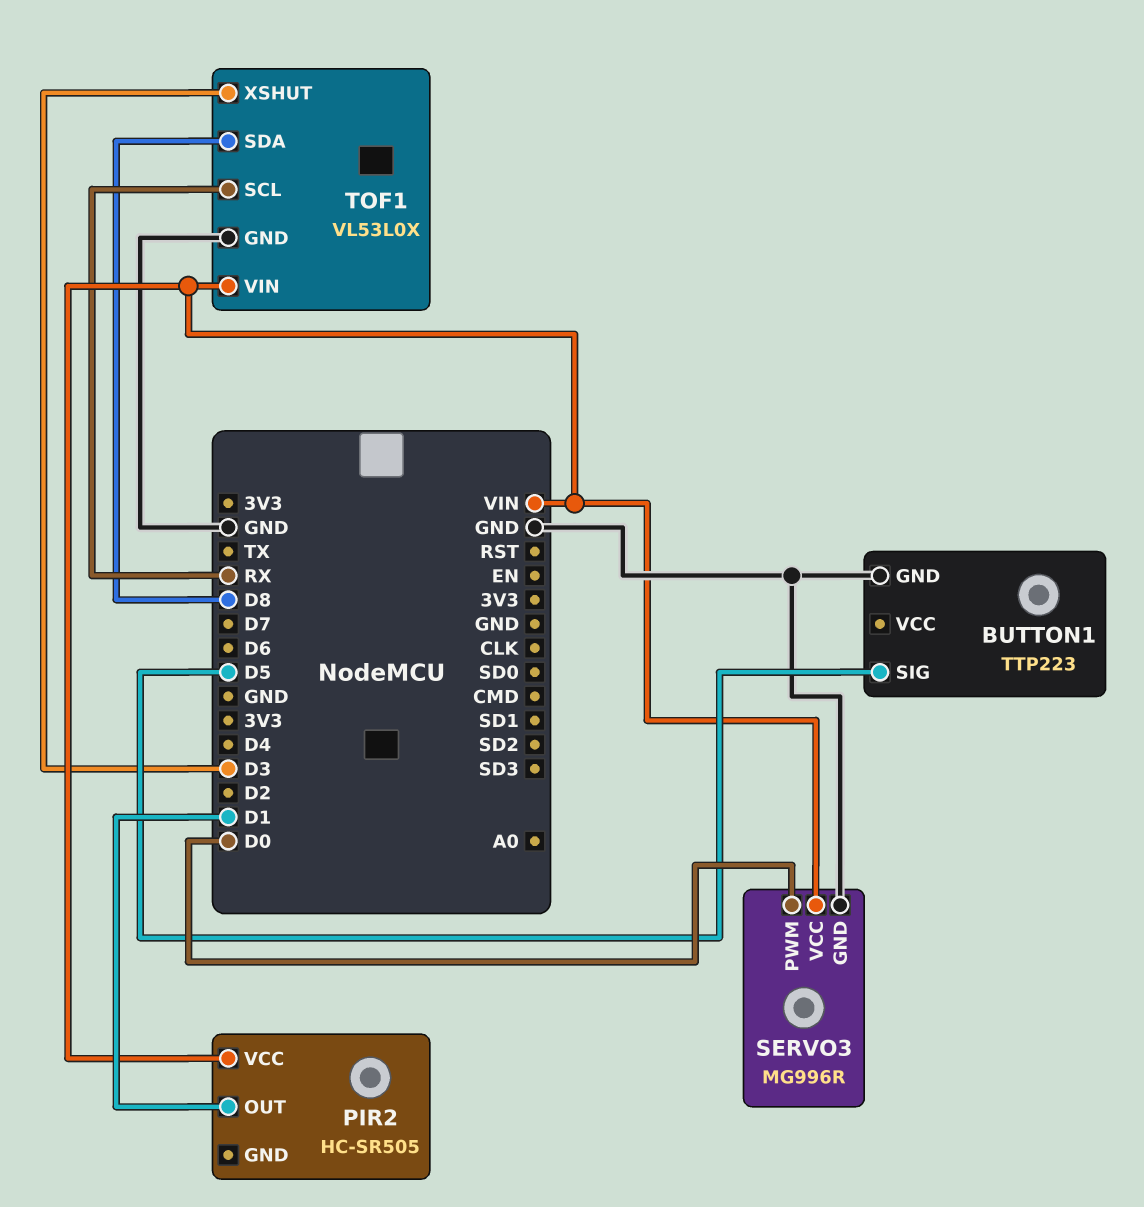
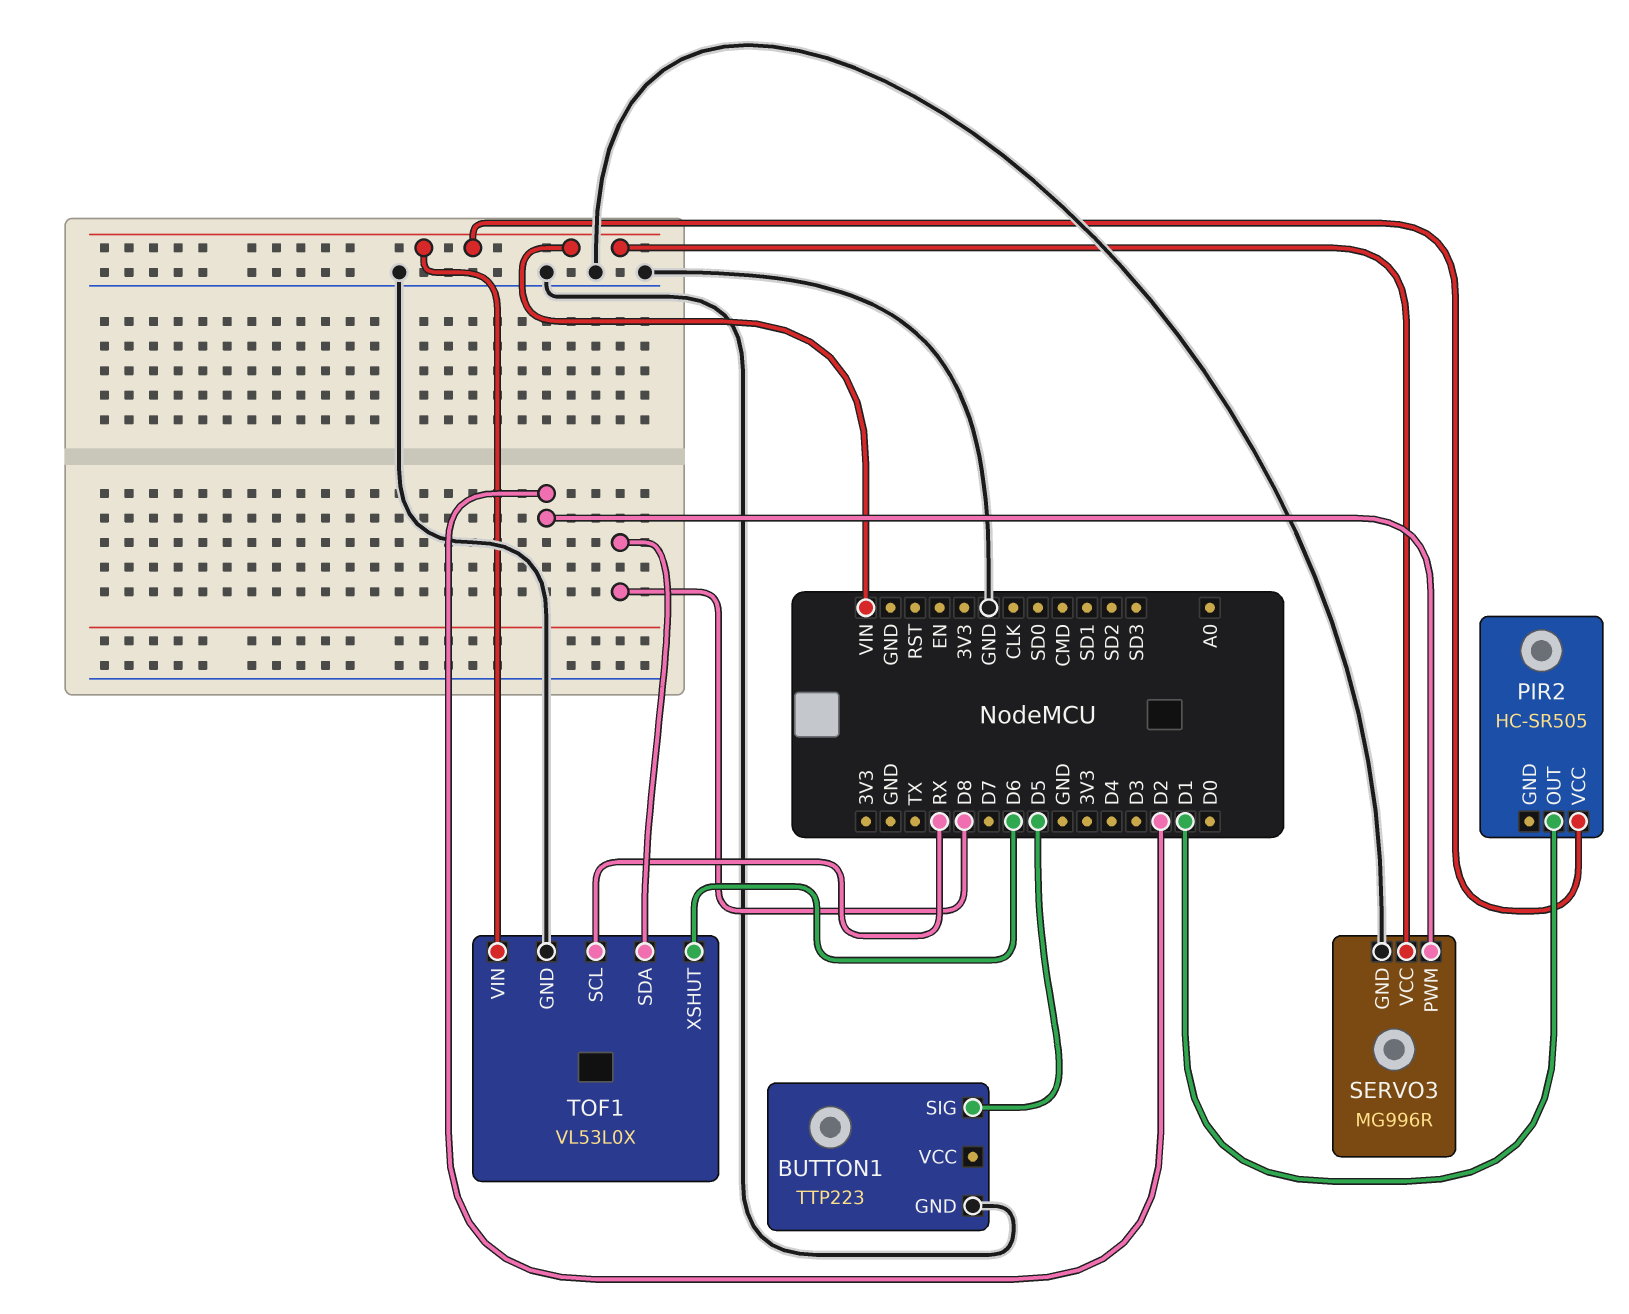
SERVO3 pin PWM: D0 -> D2
TOF1 pin XSHUT: D3 -> D6

